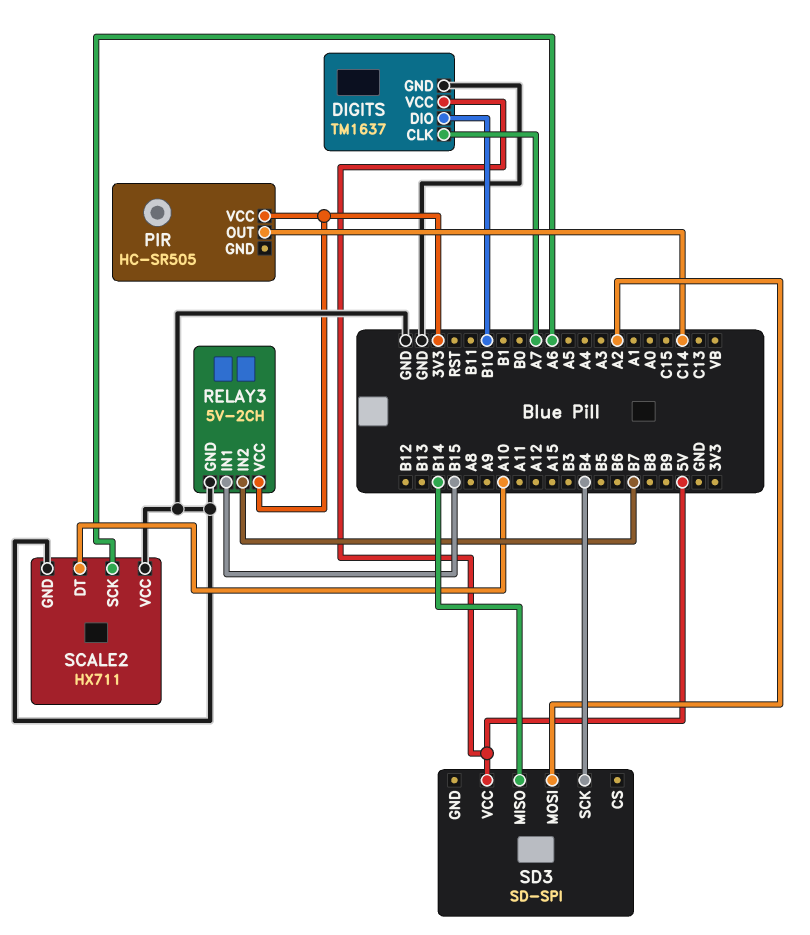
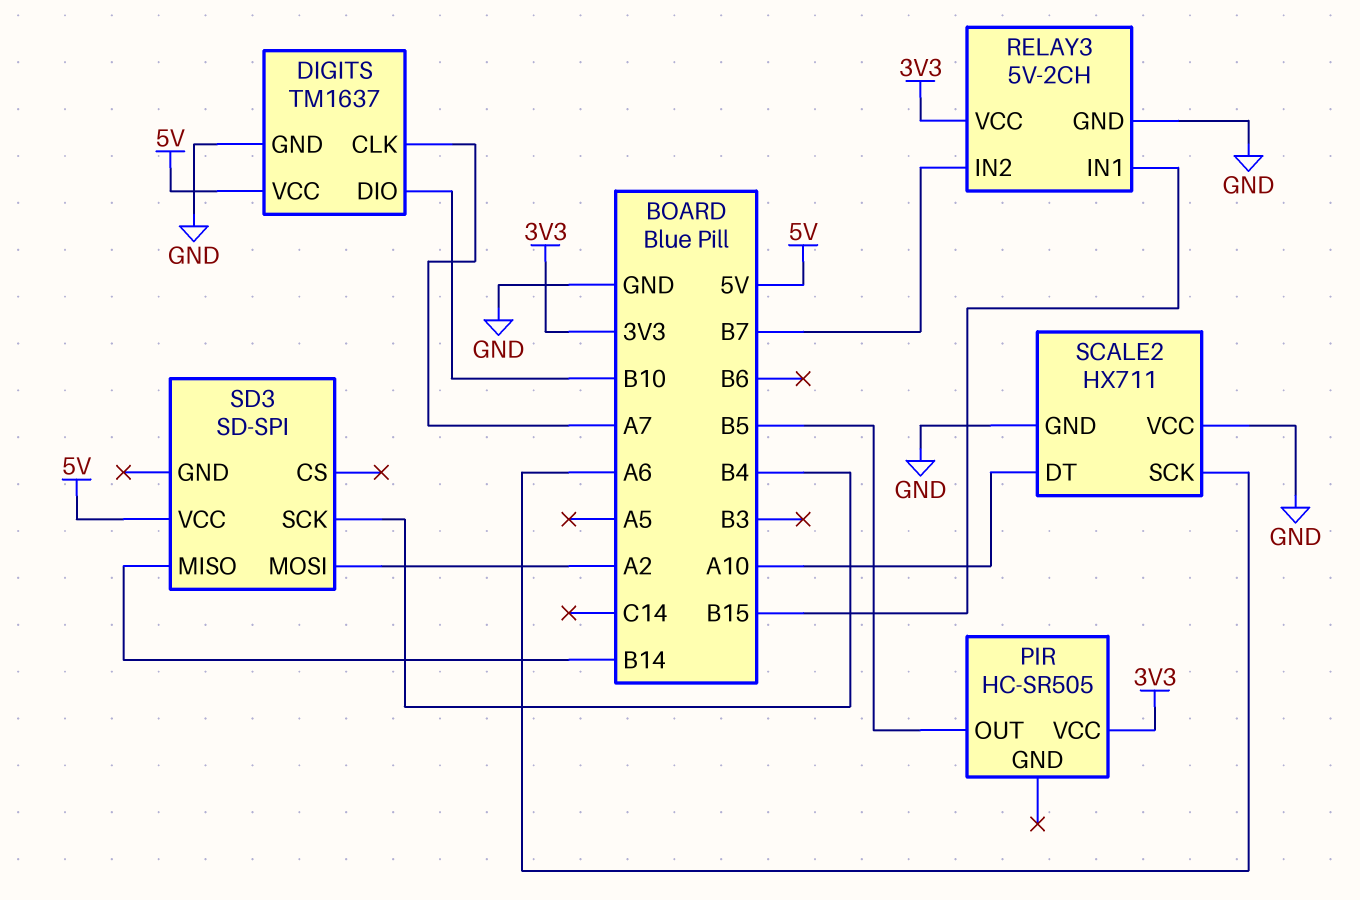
PIR pin OUT: C14 -> B5

